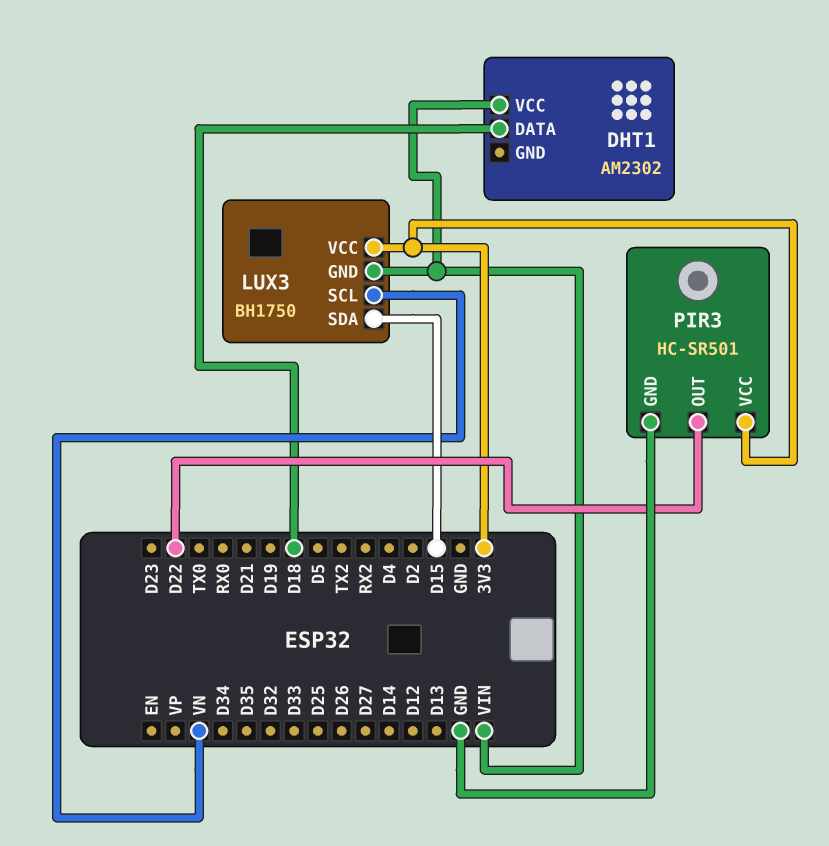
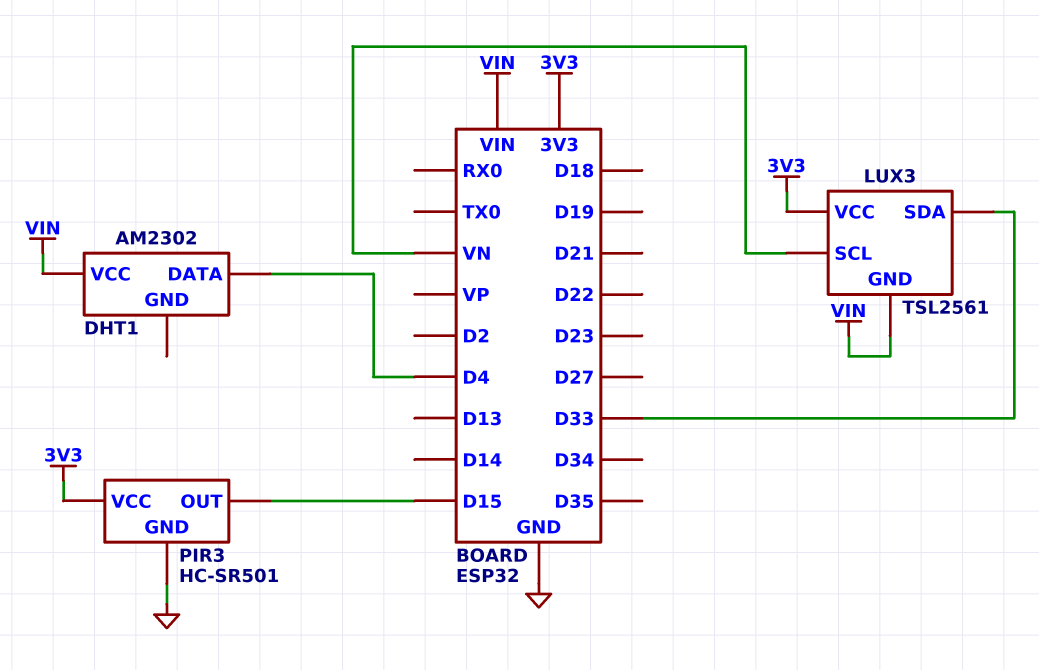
DHT1 pin DATA: D18 -> D4
LUX3: BH1750 -> TSL2561
LUX3 pin SDA: D15 -> D33
PIR3 pin OUT: D22 -> D15

